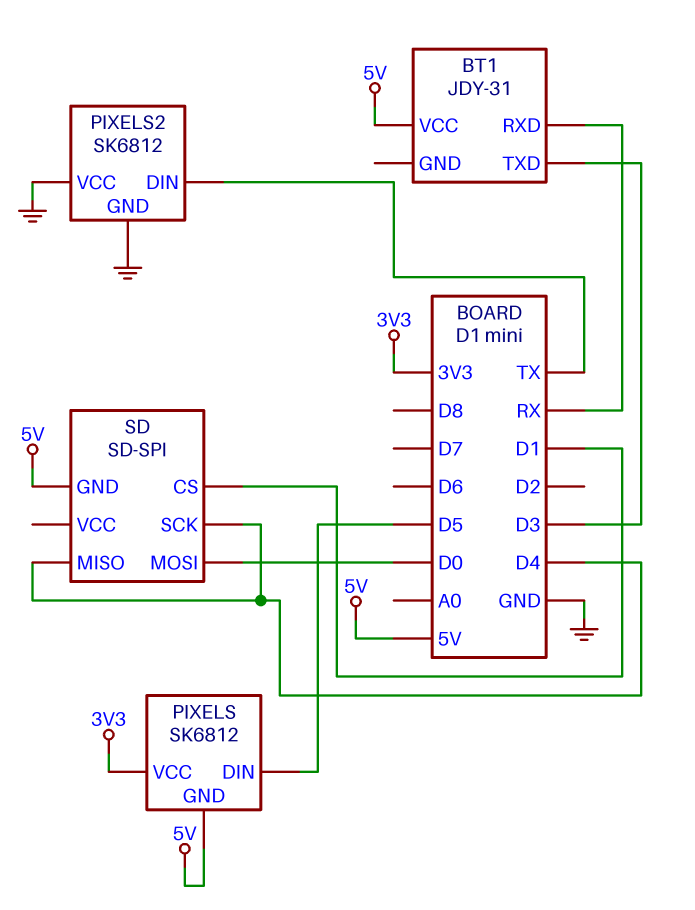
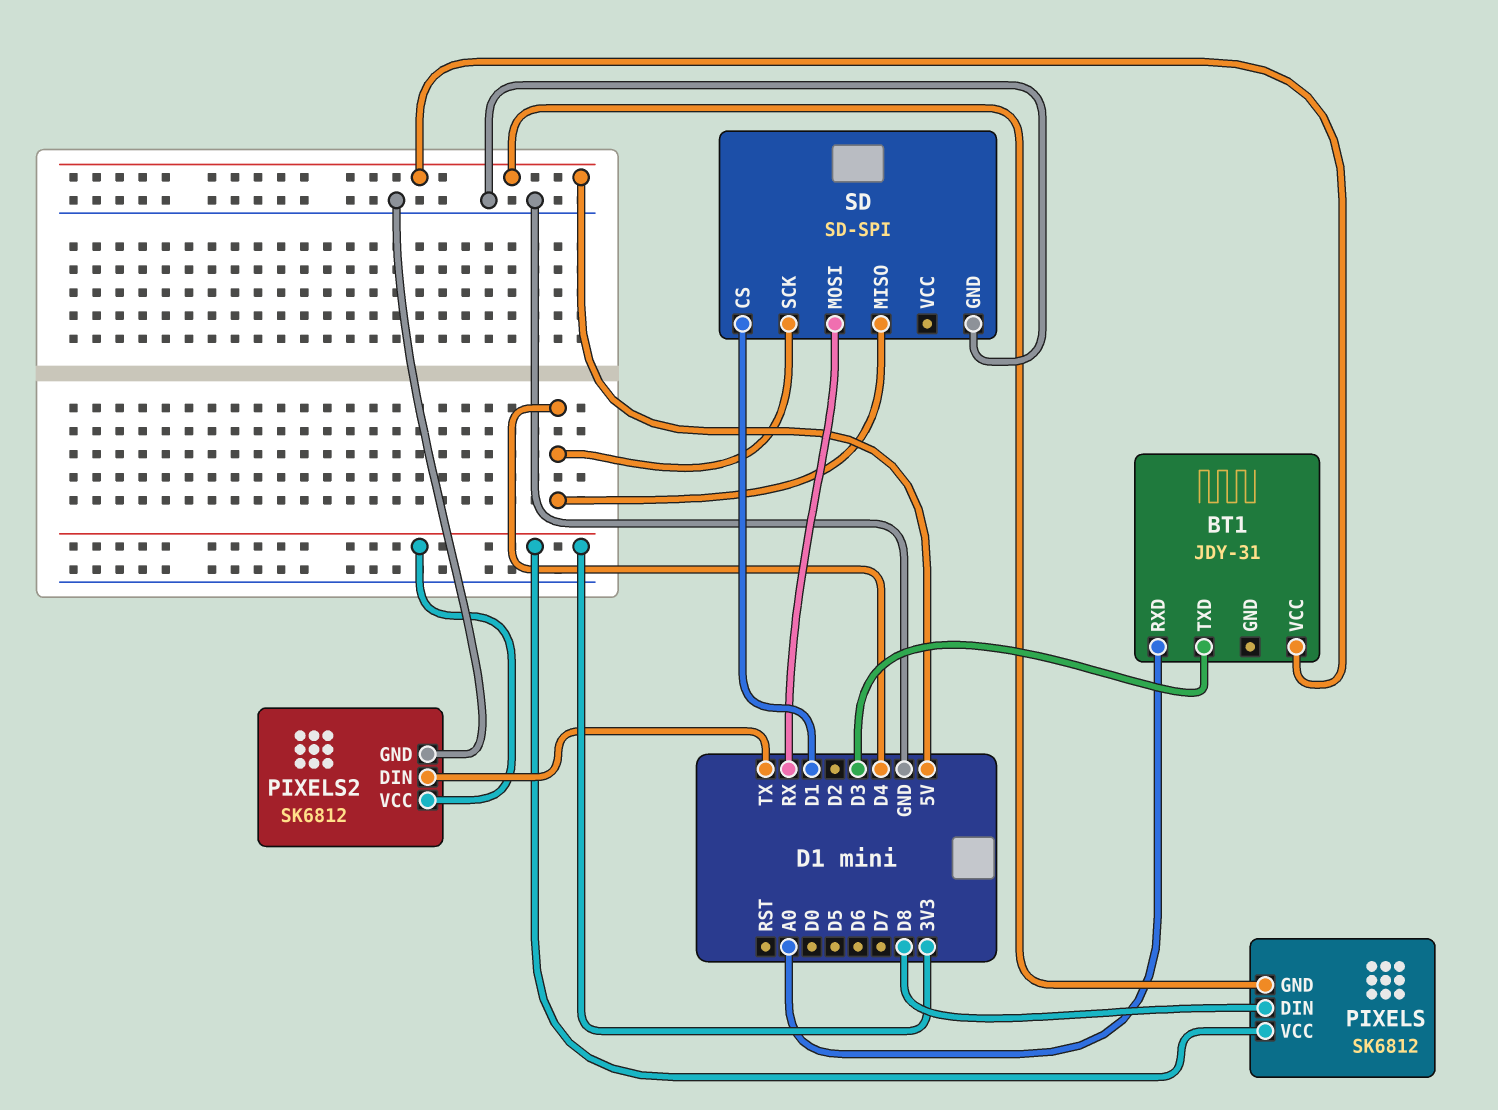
BT1 pin RXD: RX -> A0
PIXELS pin DIN: D5 -> D8
PIXELS2 pin VCC: GND -> 3V3
SD pin GND: 5V -> GND
SD pin MOSI: D0 -> RX

